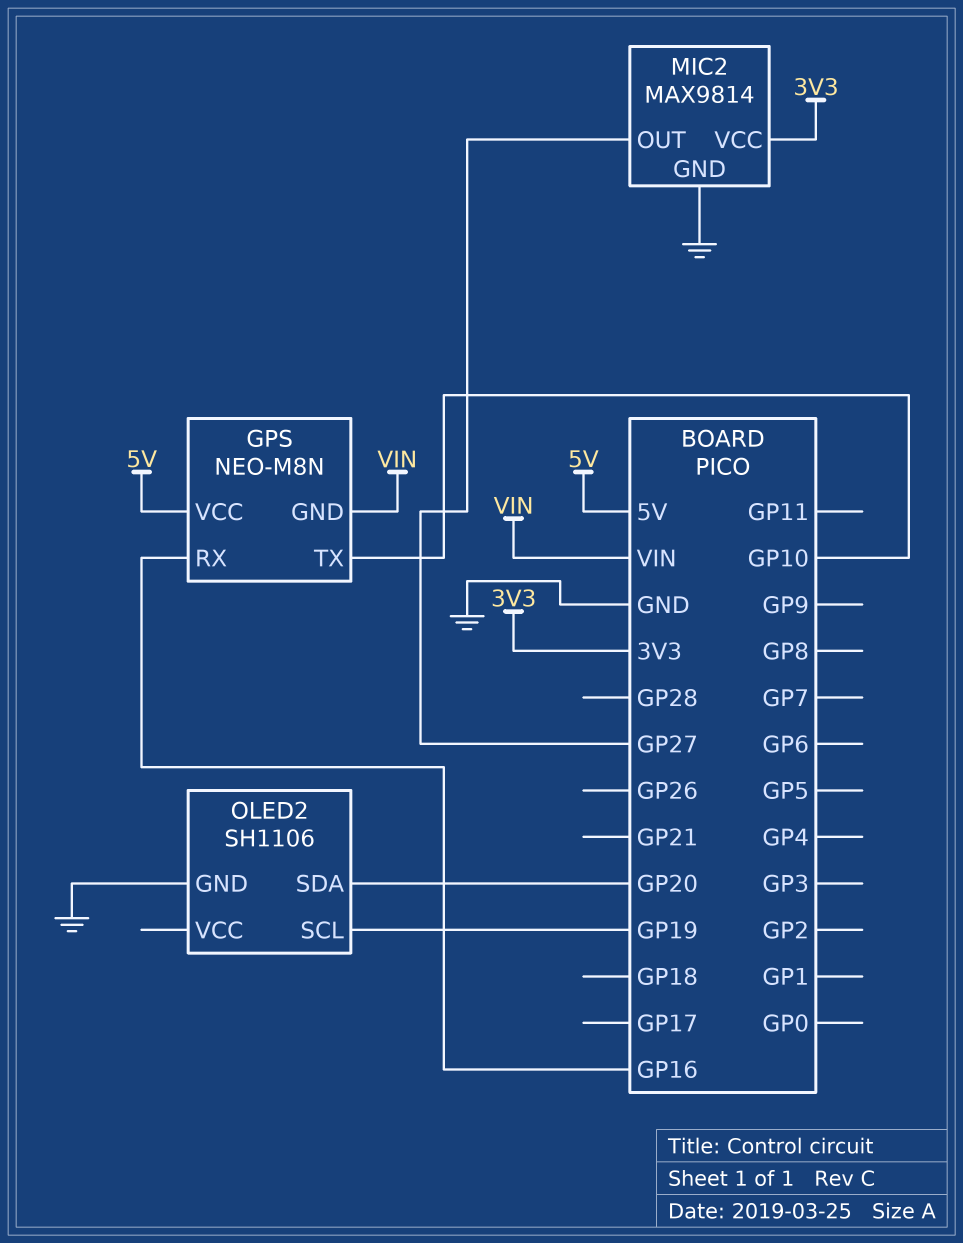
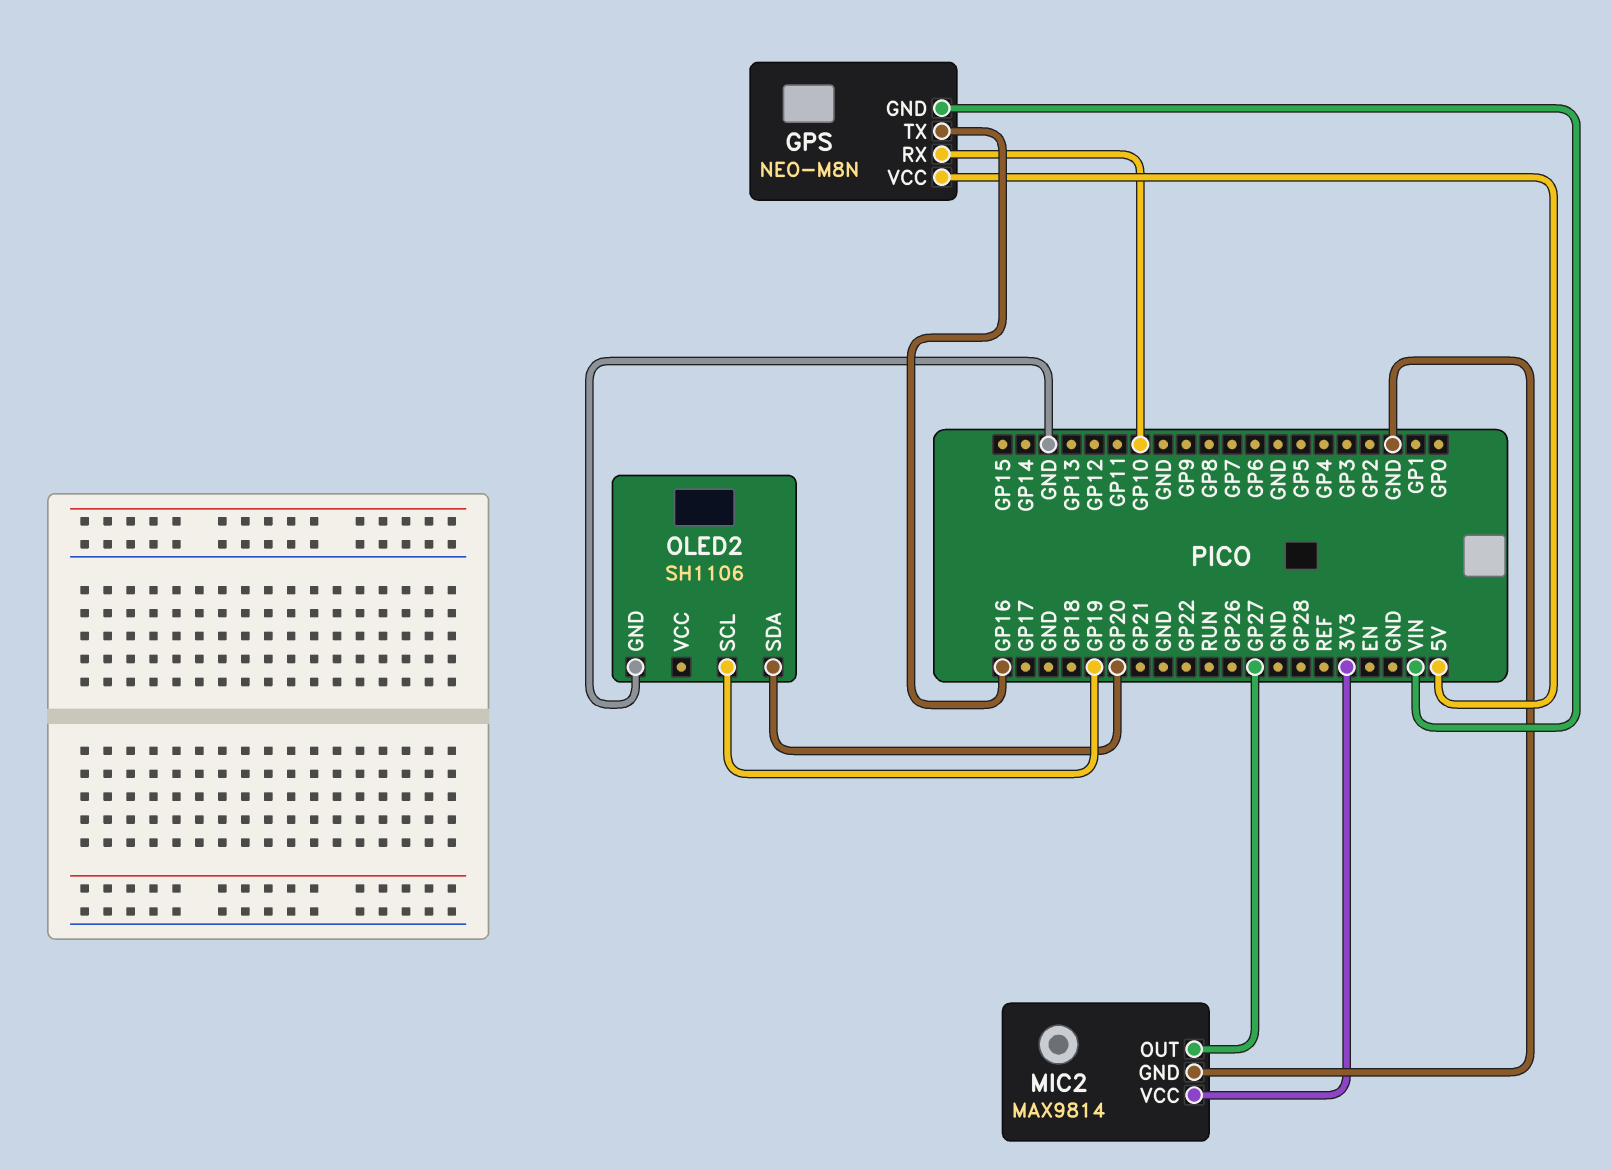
GPS pin RX: GP16 -> GP10
GPS pin TX: GP10 -> GP16

